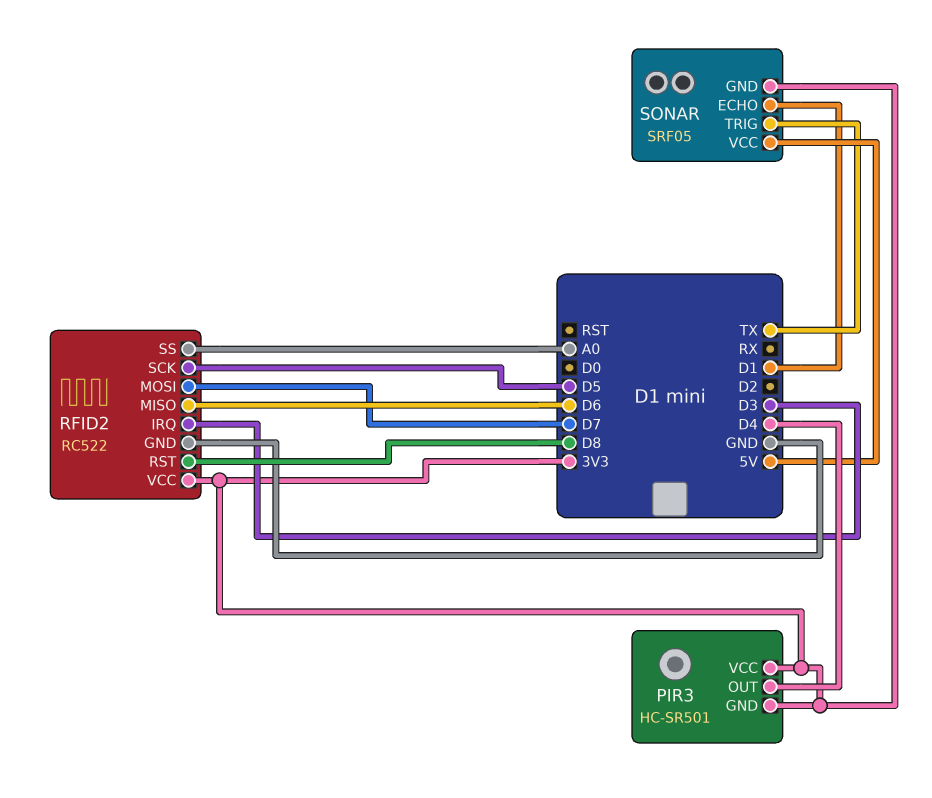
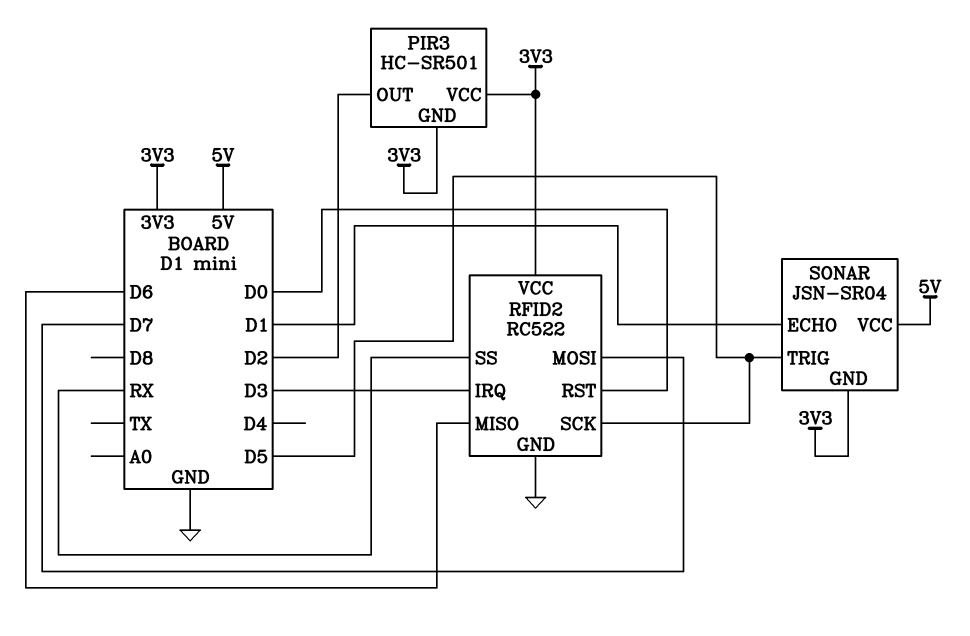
PIR3 pin OUT: D4 -> D2
RFID2 pin RST: D8 -> D0
RFID2 pin SS: A0 -> RX
SONAR: SRF05 -> JSN-SR04
SONAR pin TRIG: TX -> D5

